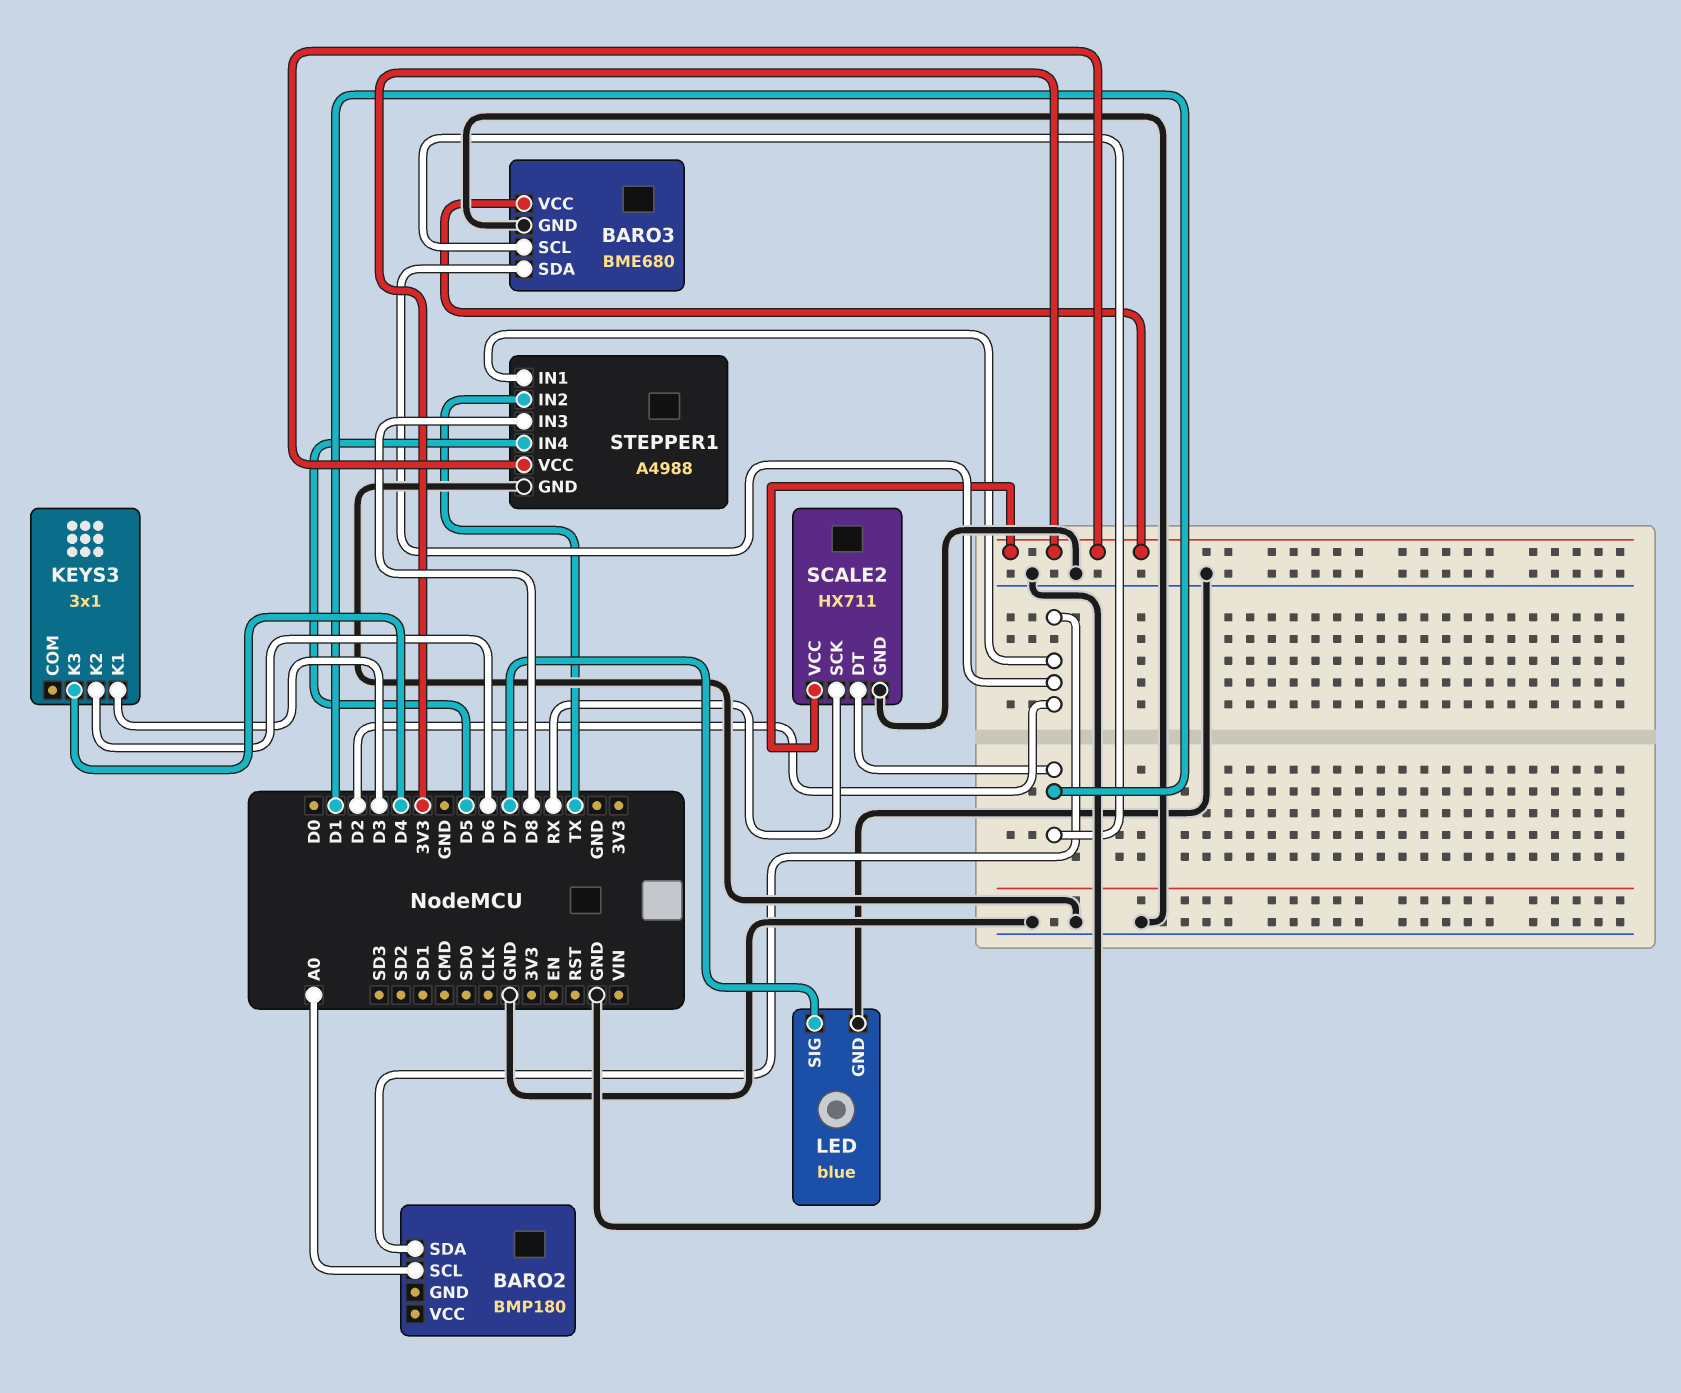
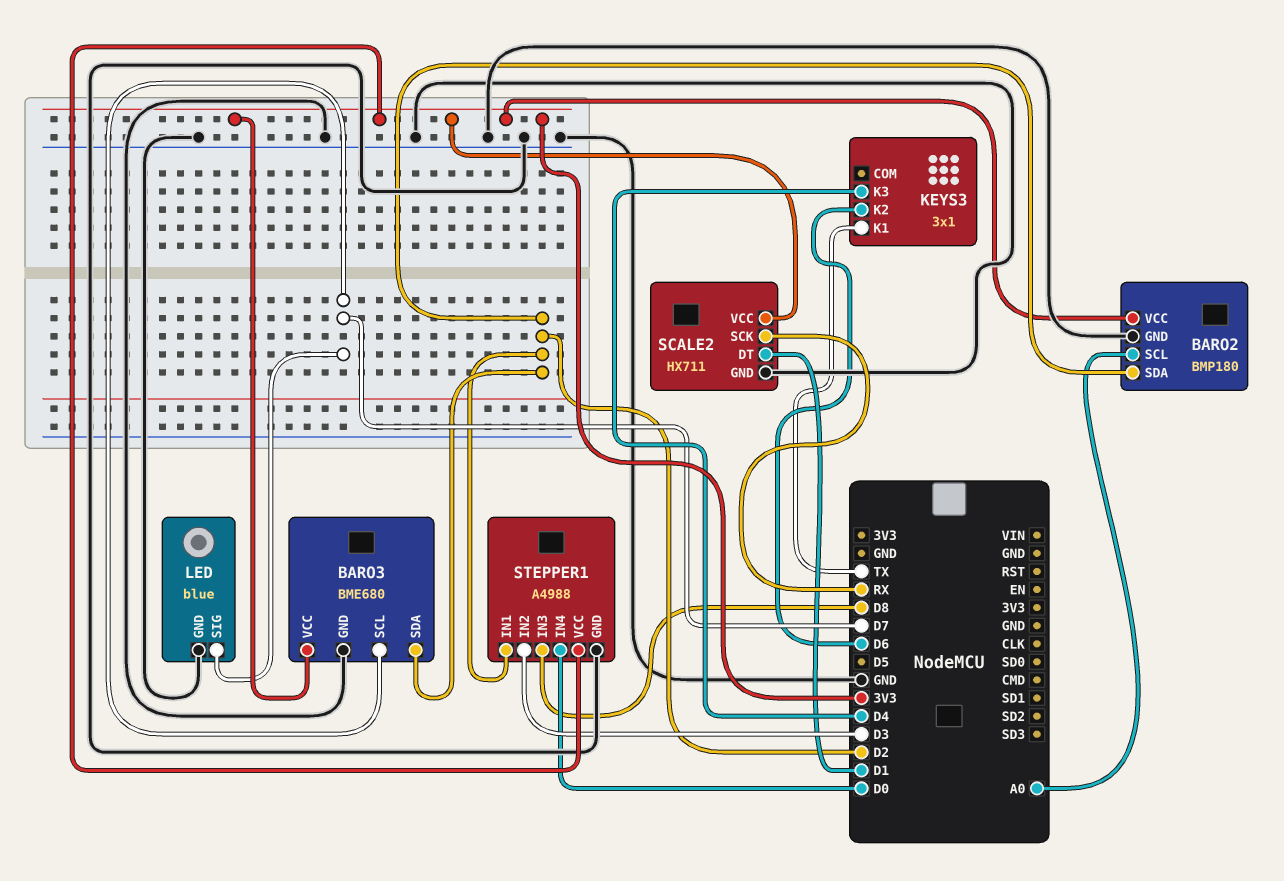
BARO2 pin GND: none -> GND
BARO2 pin VCC: none -> 3V3
BARO3 pin SCL: D1 -> D7
KEYS3 pin K1: D3 -> TX
STEPPER1 pin IN2: TX -> D3
STEPPER1 pin IN4: D5 -> D0

